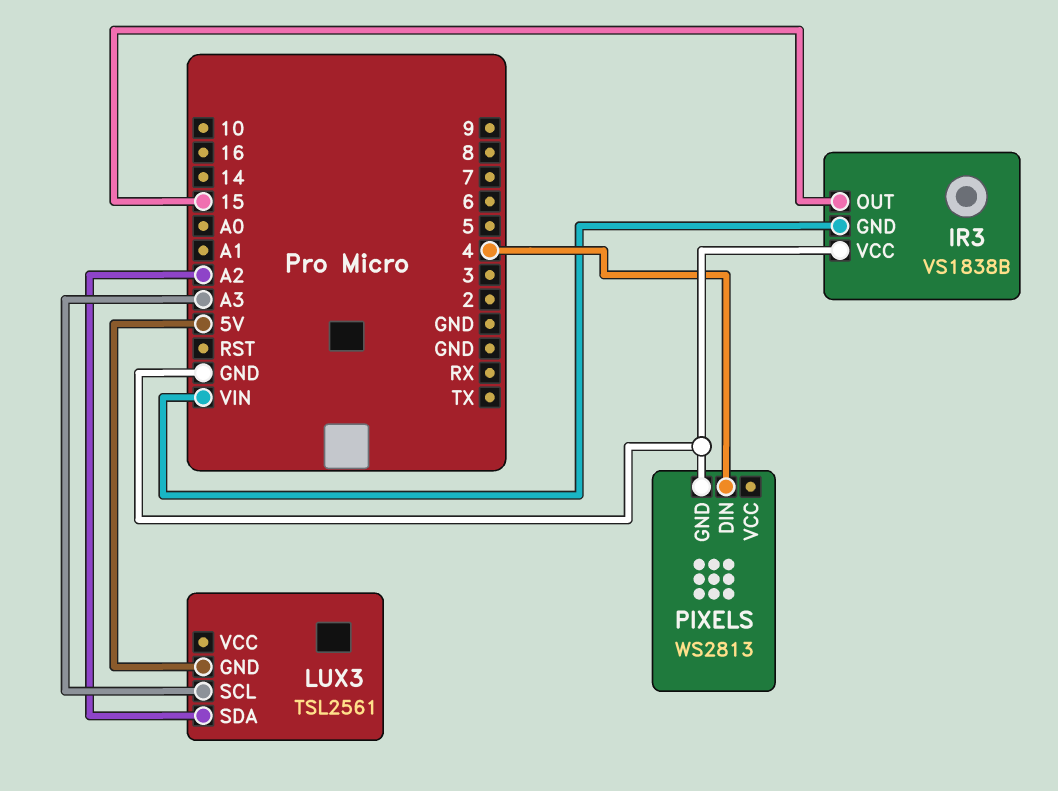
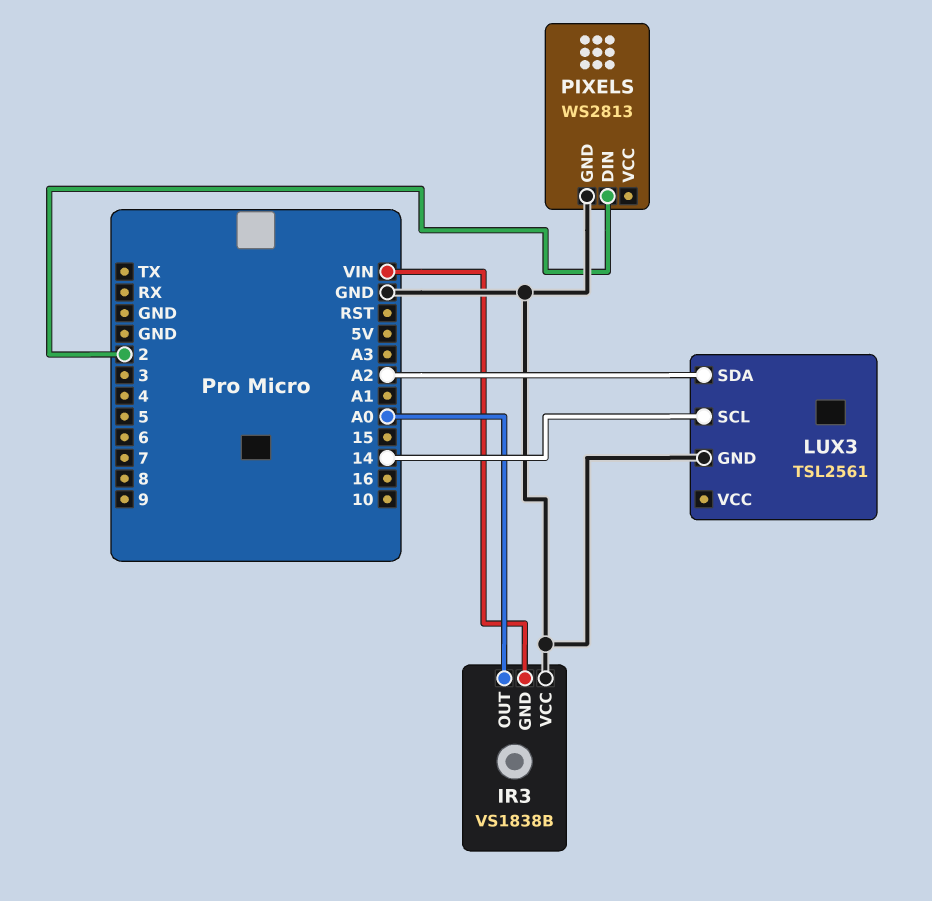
IR3 pin OUT: 15 -> A0
LUX3 pin GND: 5V -> GND
LUX3 pin SCL: A3 -> 14
PIXELS pin DIN: 4 -> 2

